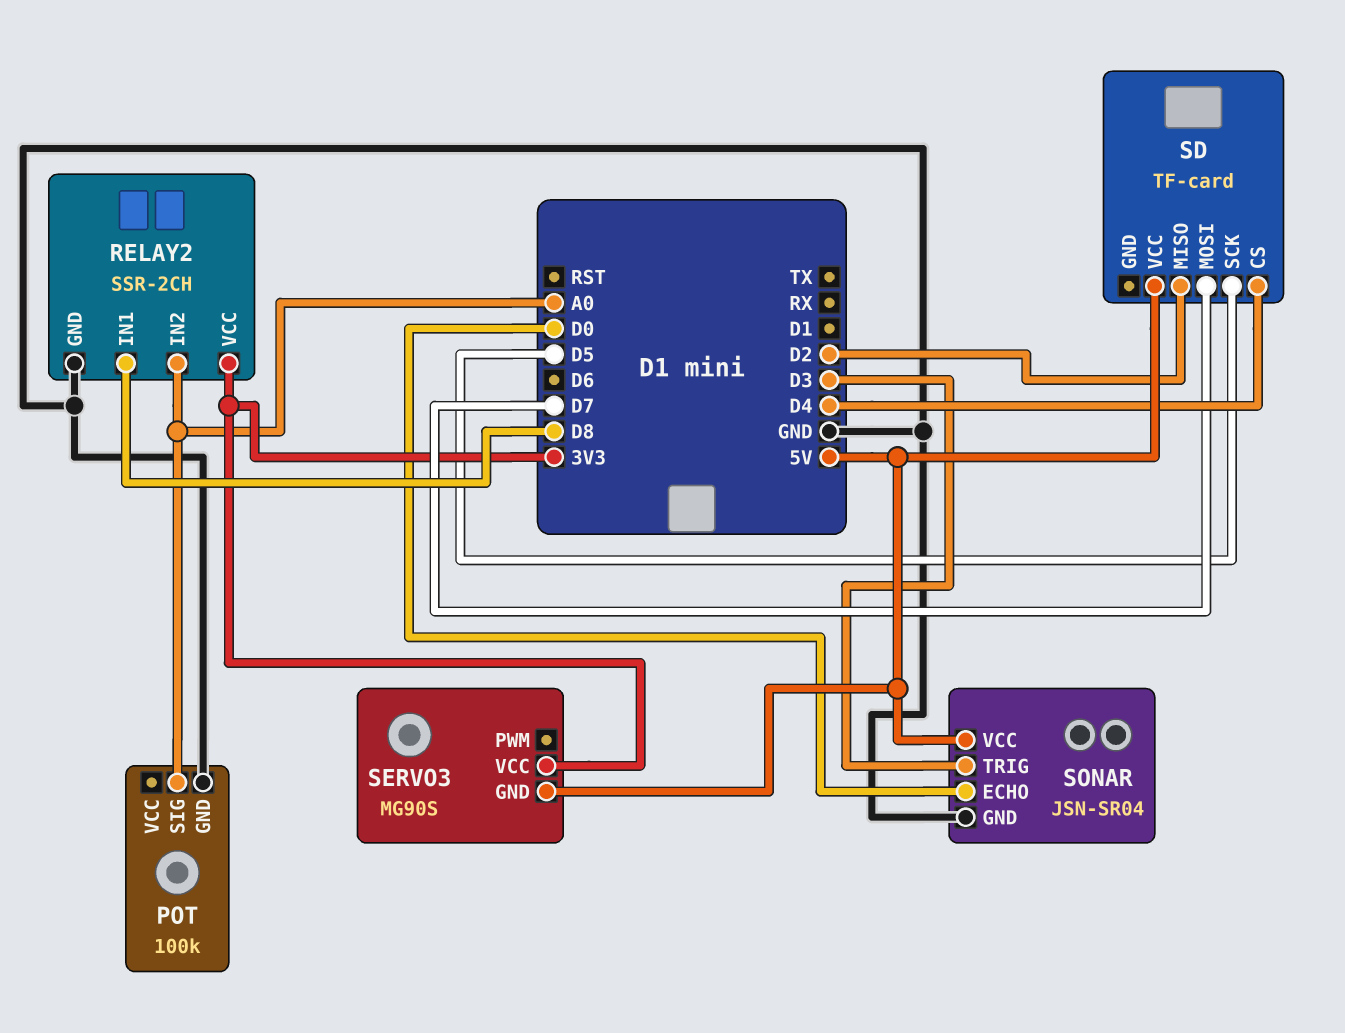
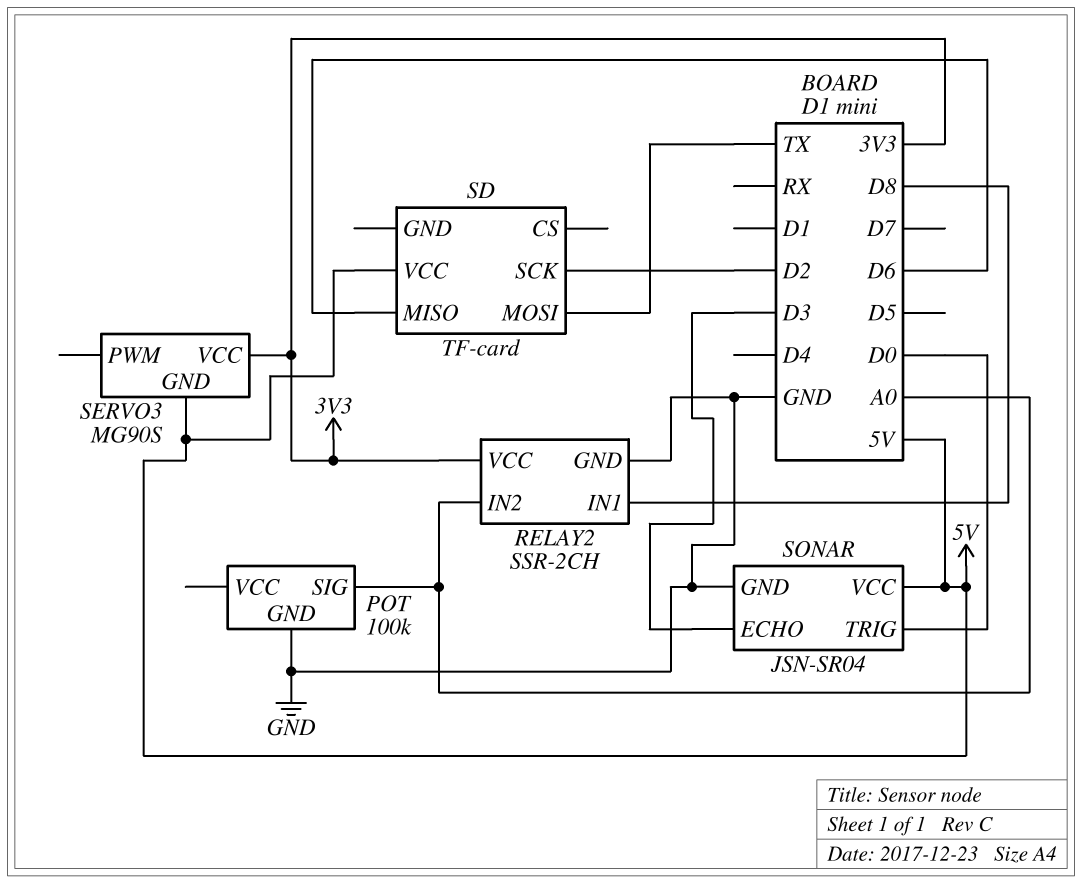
SD pin CS: D4 -> none
SD pin MISO: D2 -> D6
SD pin MOSI: D7 -> TX
SD pin SCK: D5 -> D2
SONAR pin ECHO: D0 -> D3
SONAR pin TRIG: D3 -> D0

